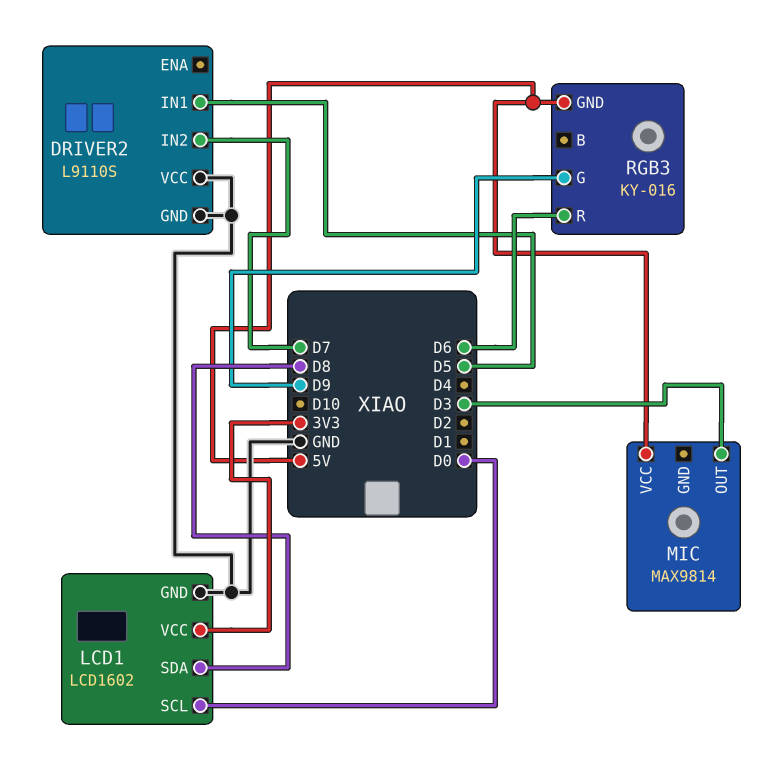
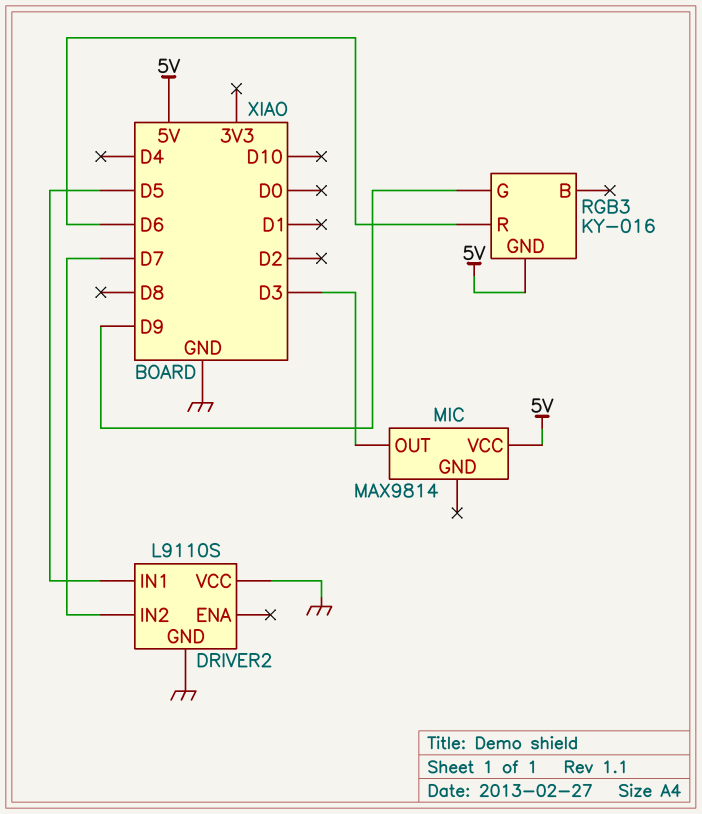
LCD1: LCD1602 -> none
LCD1 pin GND: GND -> none
LCD1 pin SCL: D0 -> none
LCD1 pin SDA: D8 -> none
LCD1 pin VCC: 3V3 -> none

